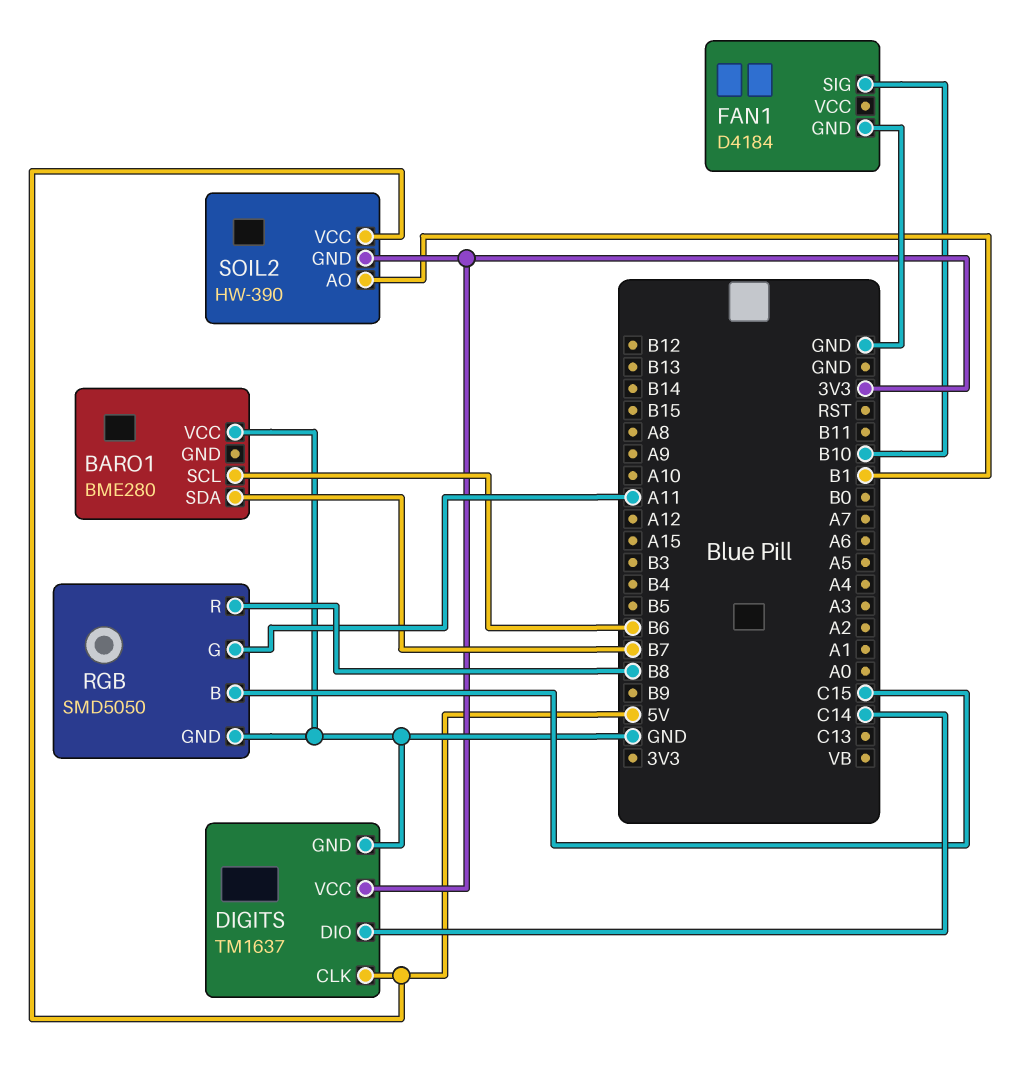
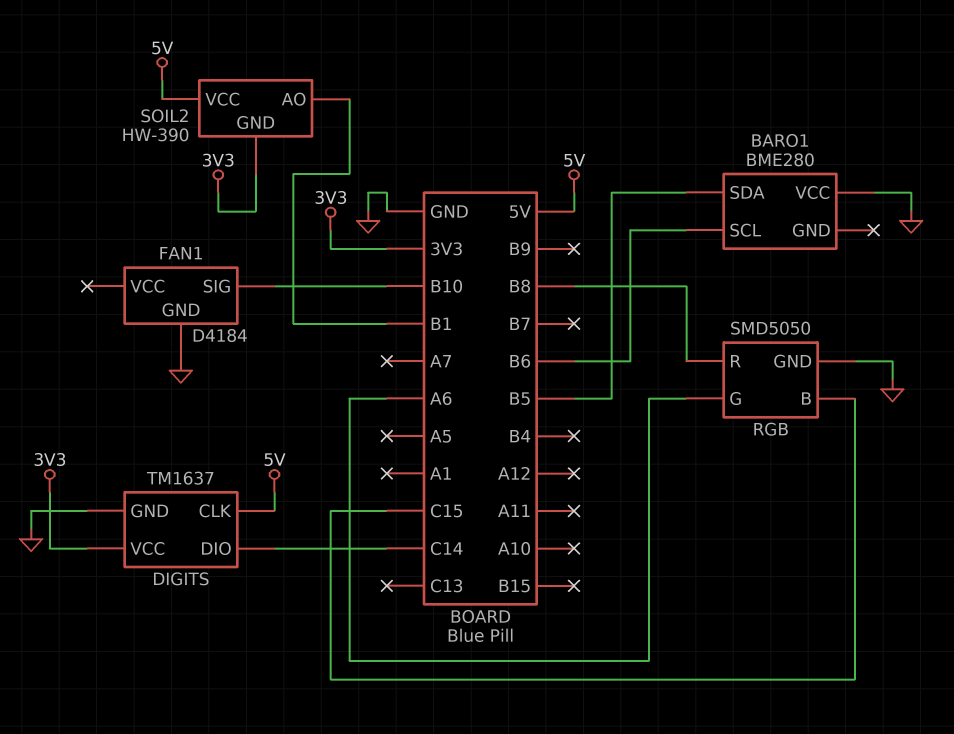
BARO1 pin SDA: B7 -> B5
RGB pin G: A11 -> A6

